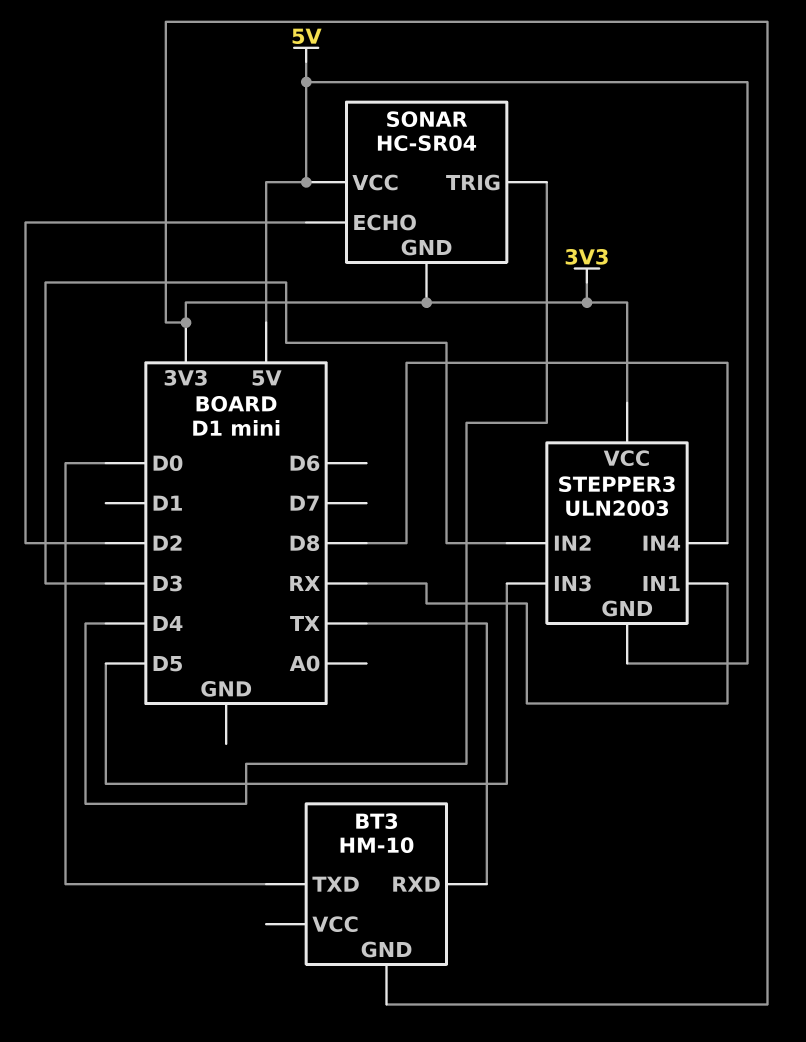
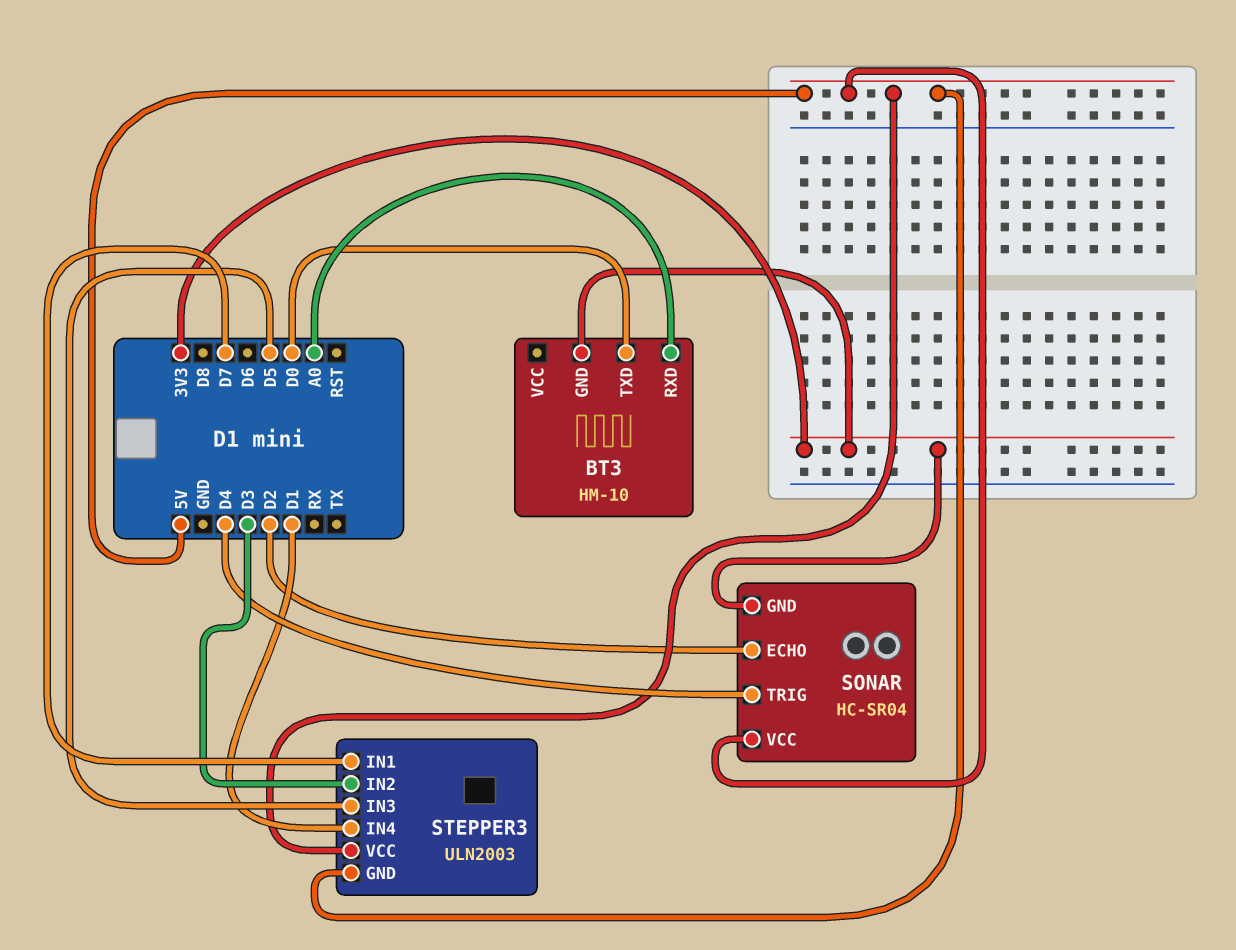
BT3 pin RXD: TX -> A0
STEPPER3 pin IN1: RX -> D7
STEPPER3 pin IN4: D8 -> D1
STEPPER3 pin VCC: 3V3 -> 5V

